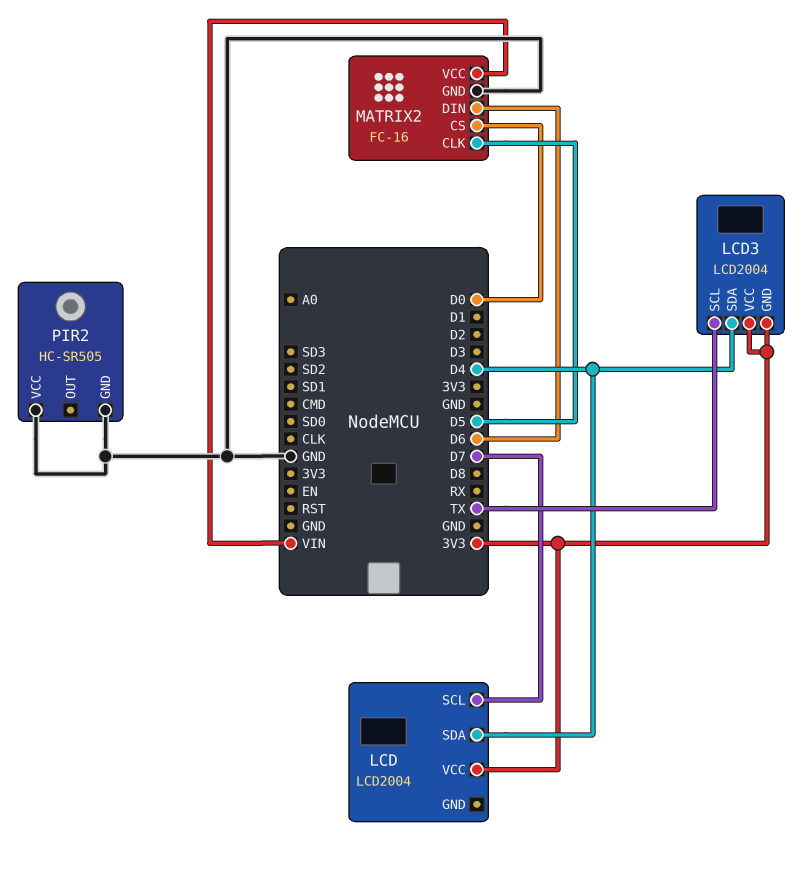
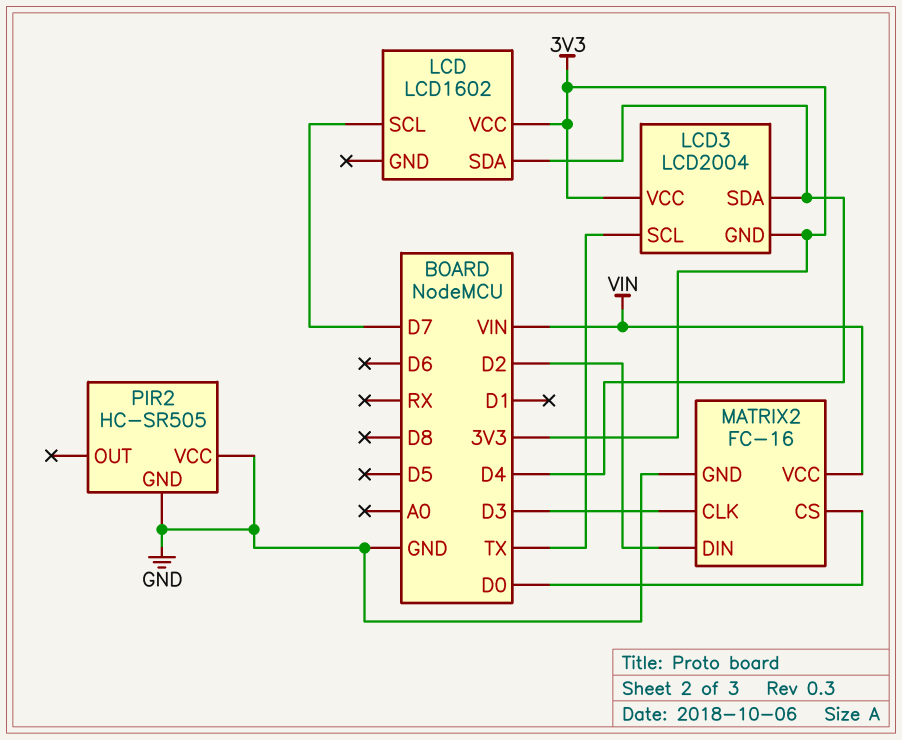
LCD: LCD2004 -> LCD1602
MATRIX2 pin CLK: D5 -> D3
MATRIX2 pin DIN: D6 -> D2

